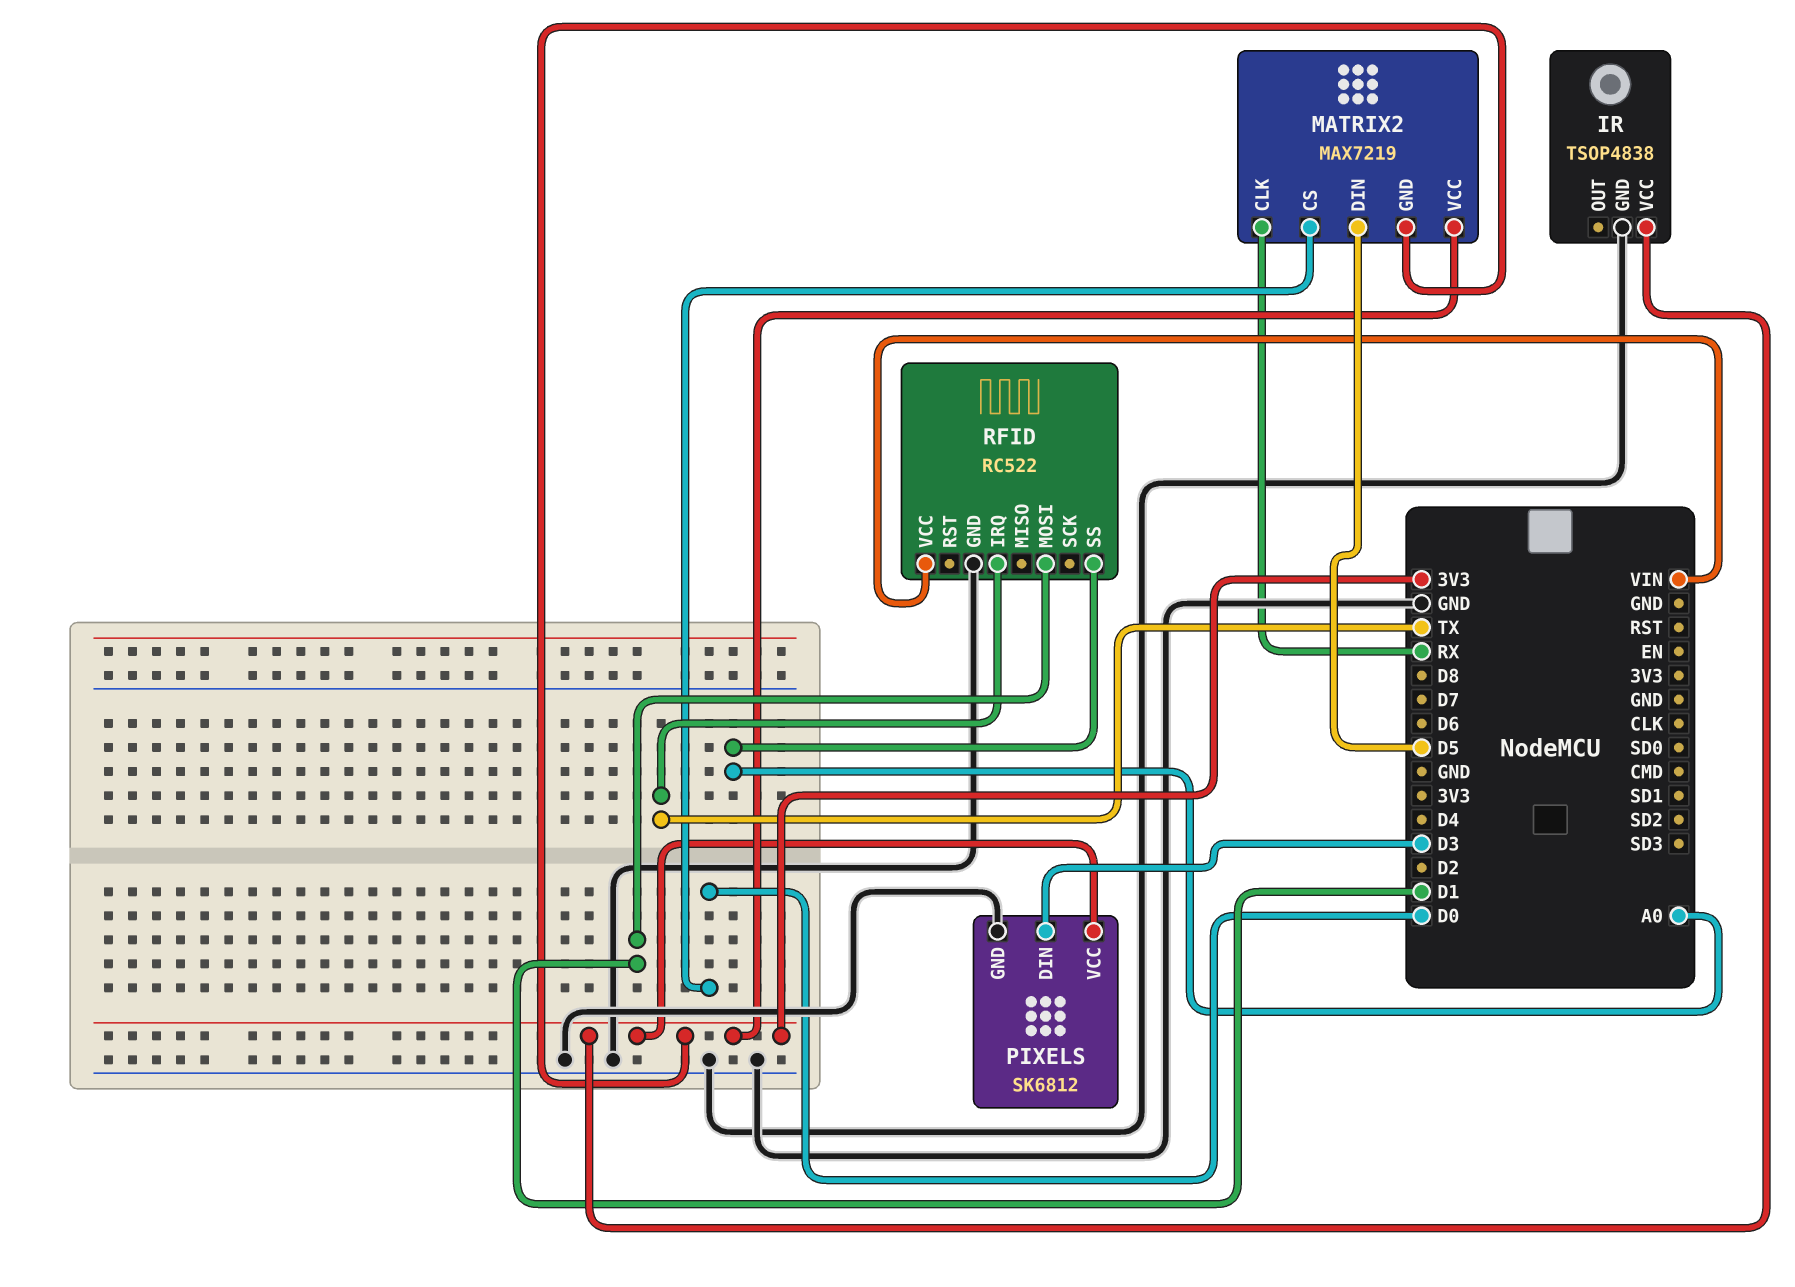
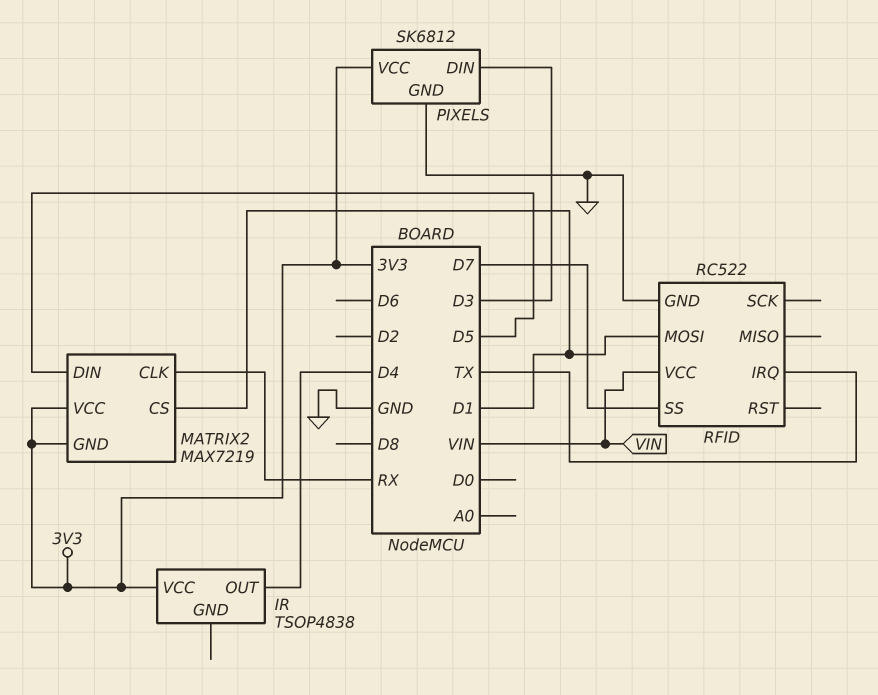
IR pin GND: GND -> none
IR pin OUT: none -> D4
MATRIX2 pin CS: D0 -> D1
RFID pin SS: A0 -> D7

